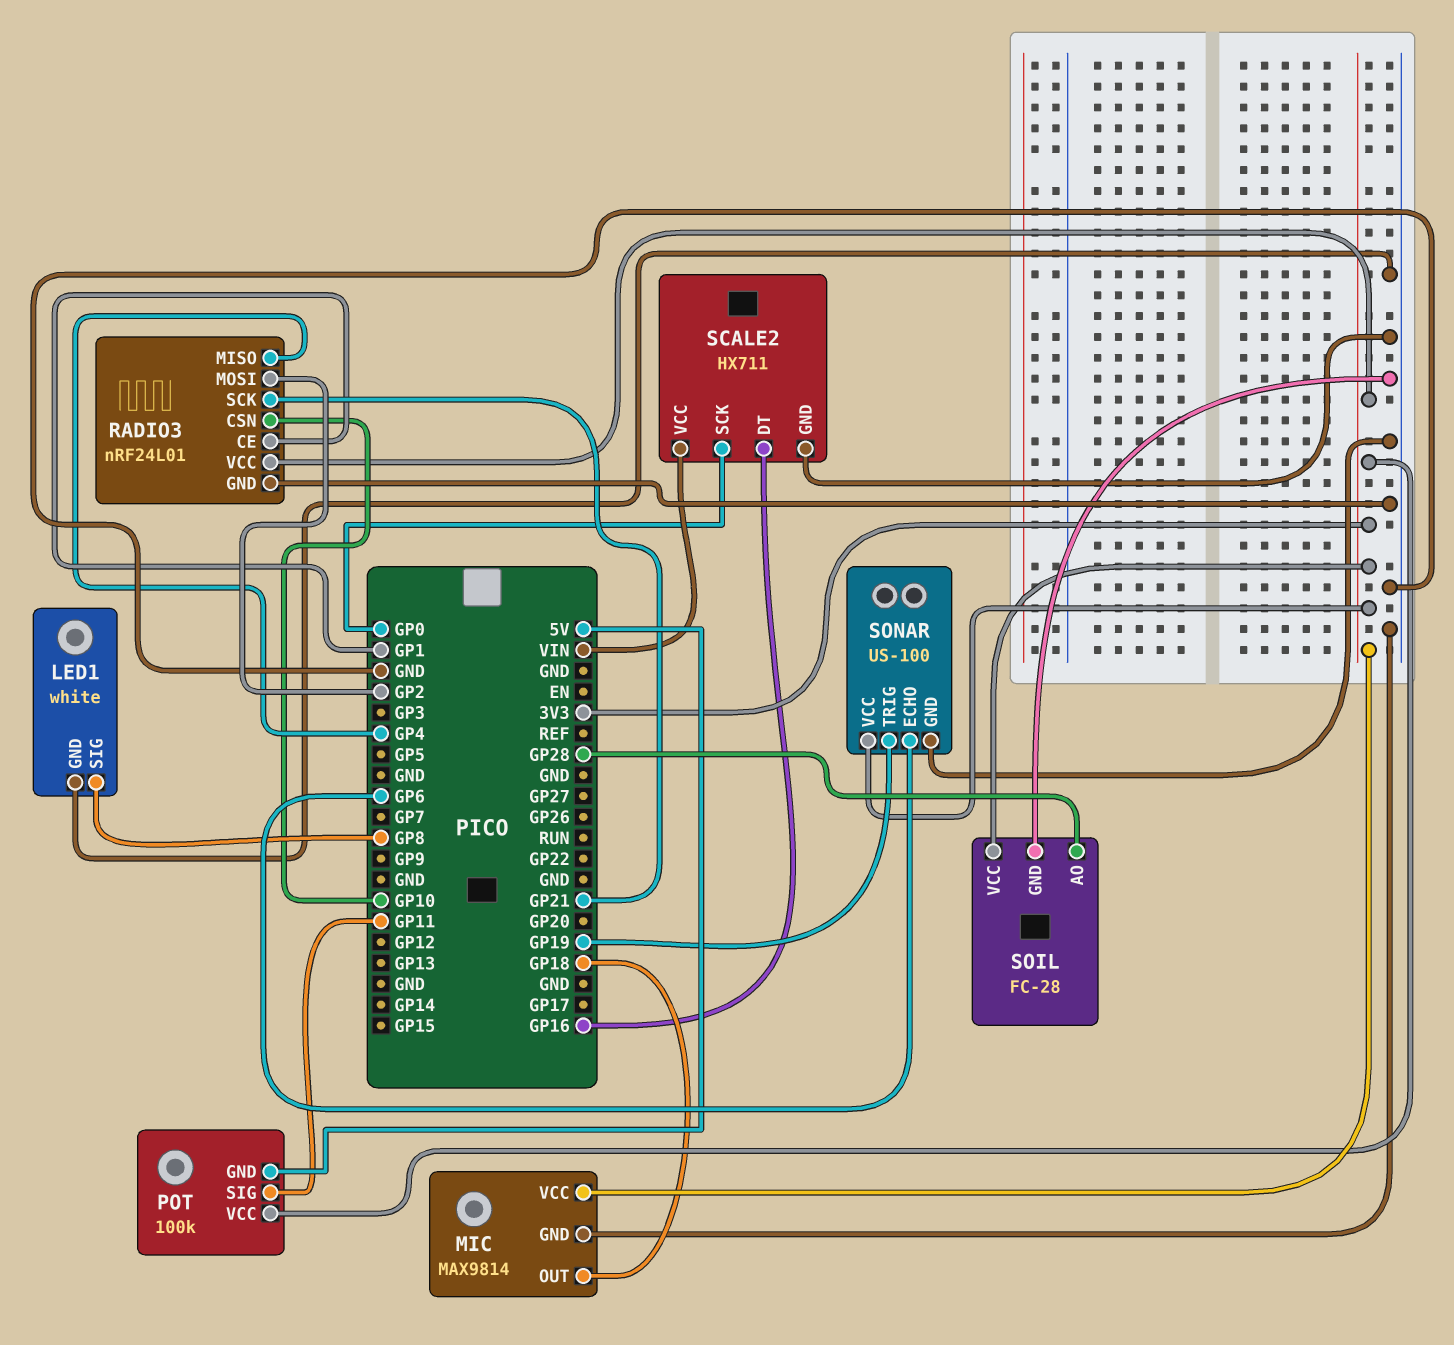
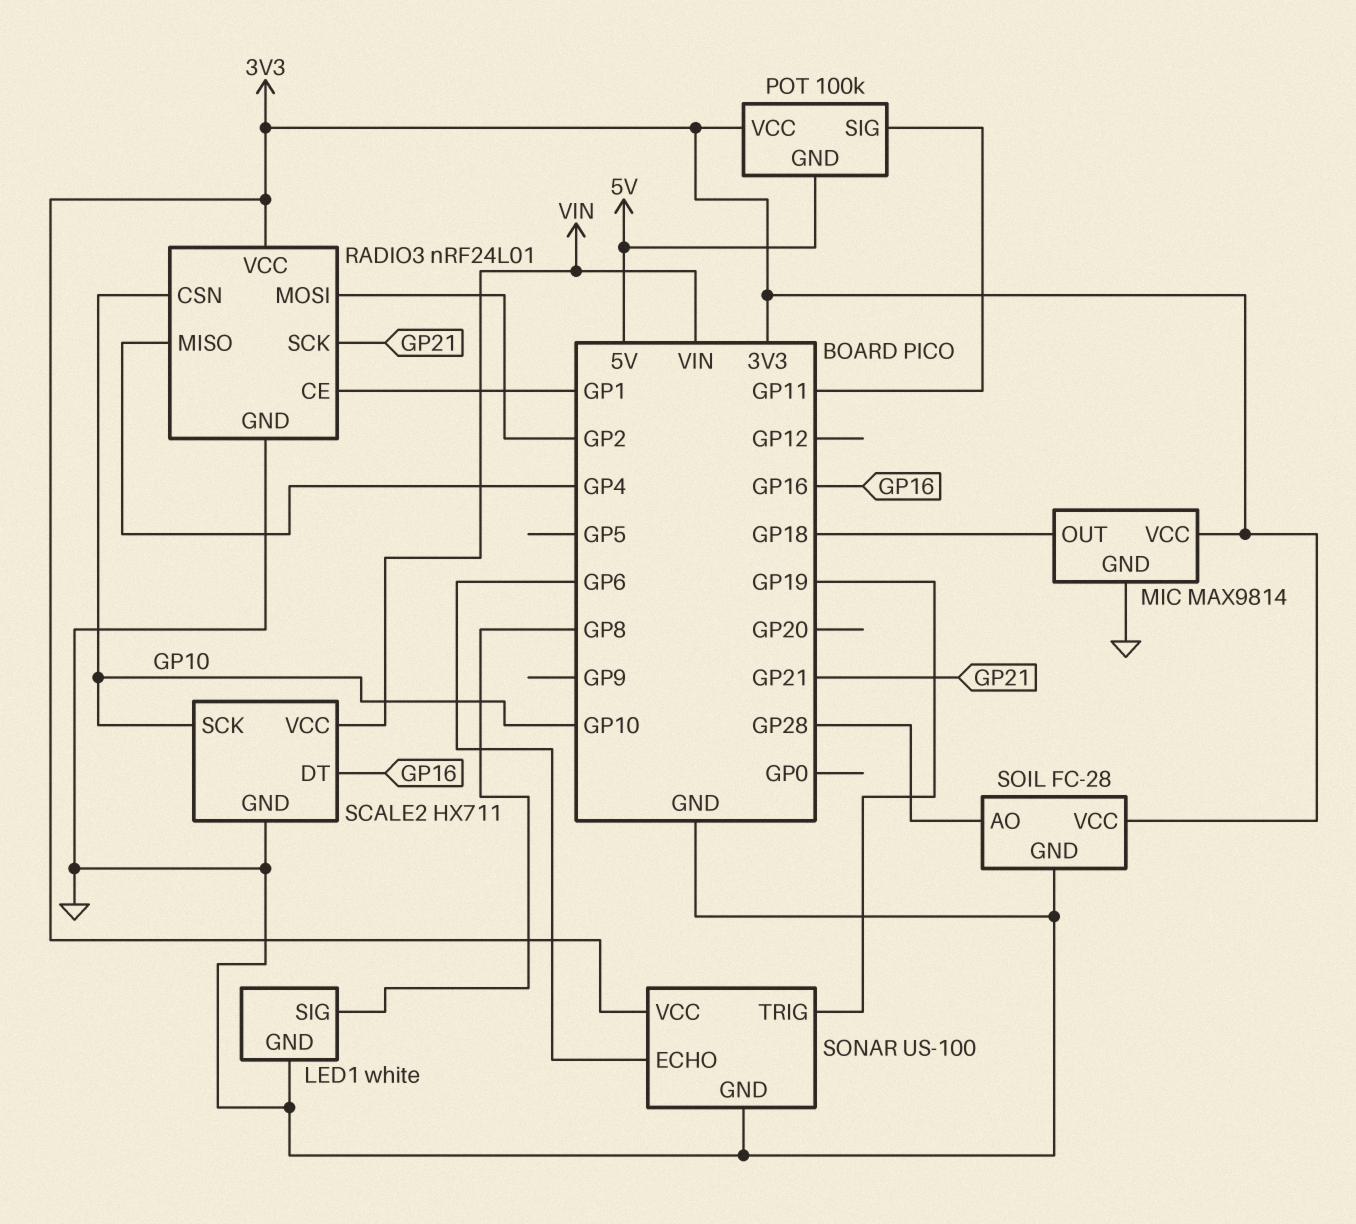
SCALE2 pin SCK: GP0 -> GP10

